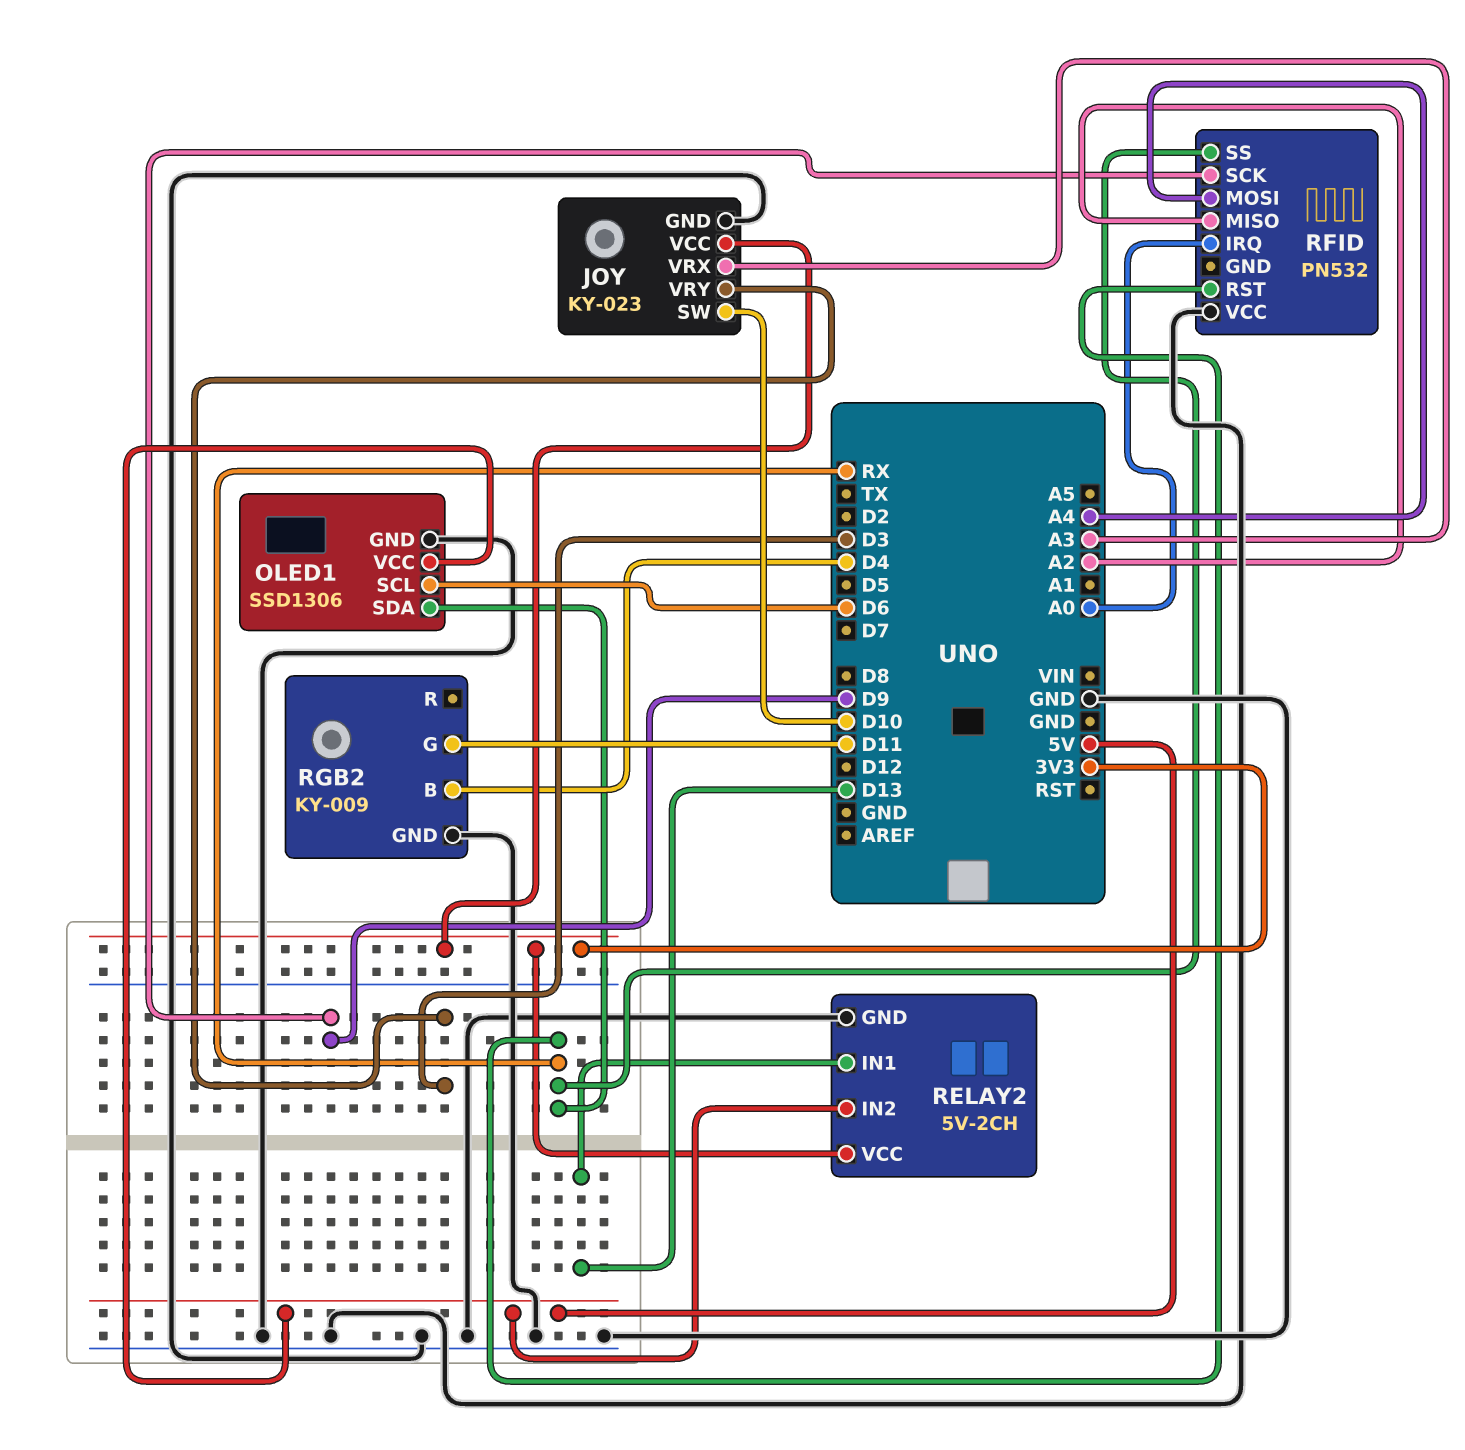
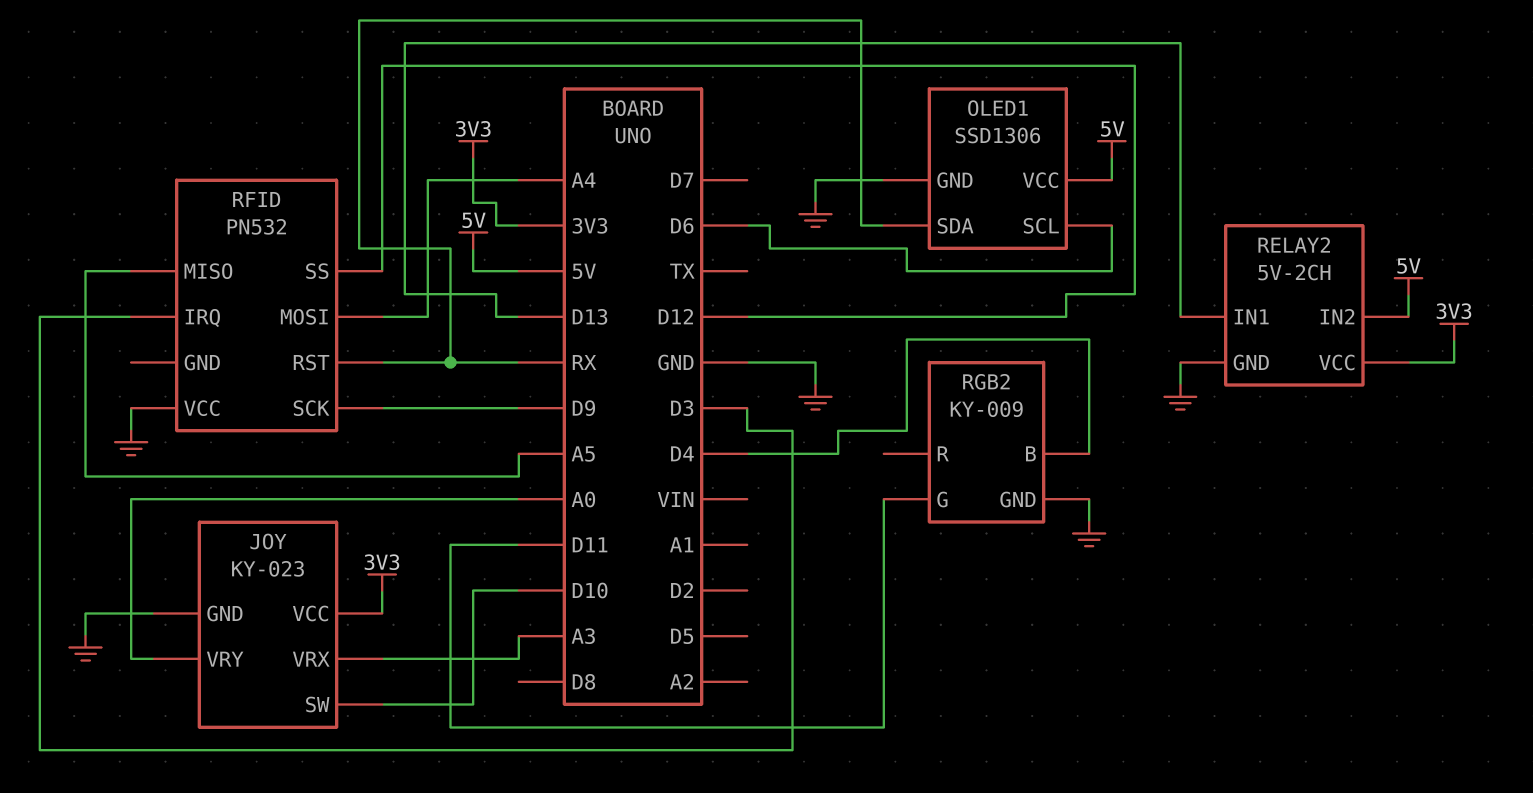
JOY pin VRY: D3 -> A0
RFID pin IRQ: A0 -> D3
RFID pin MISO: A2 -> A5
RFID pin SS: RX -> D12

